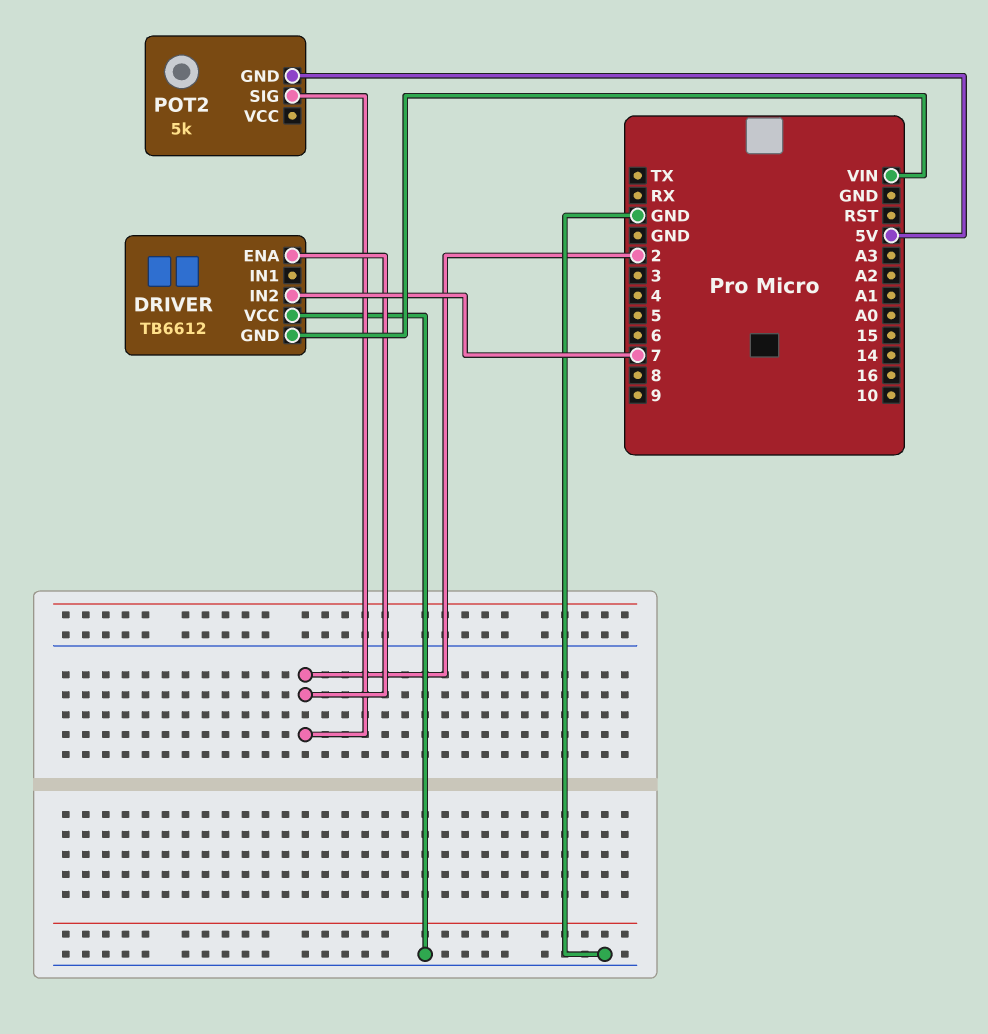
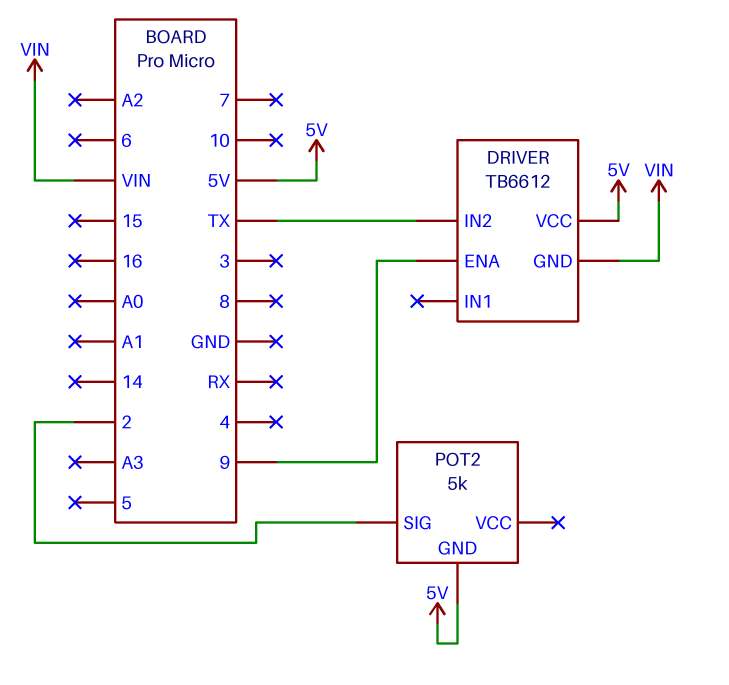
DRIVER pin ENA: 2 -> 9
DRIVER pin IN2: 7 -> TX
DRIVER pin VCC: GND -> 5V

